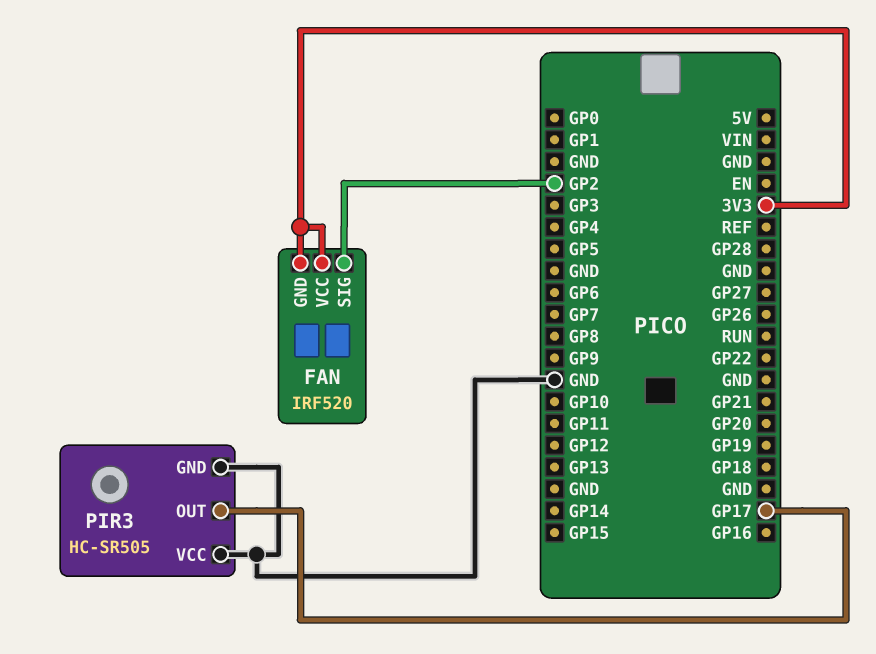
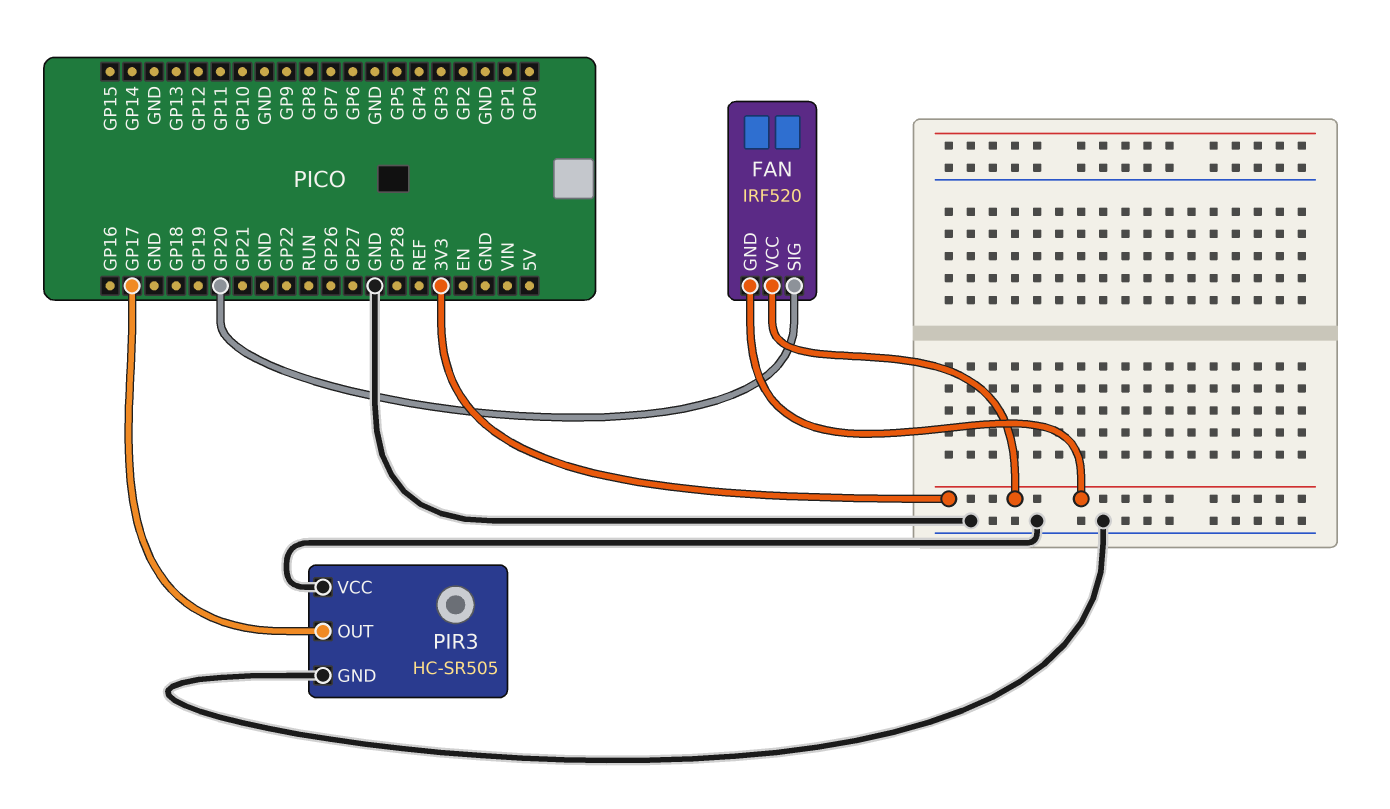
FAN pin SIG: GP2 -> GP20

